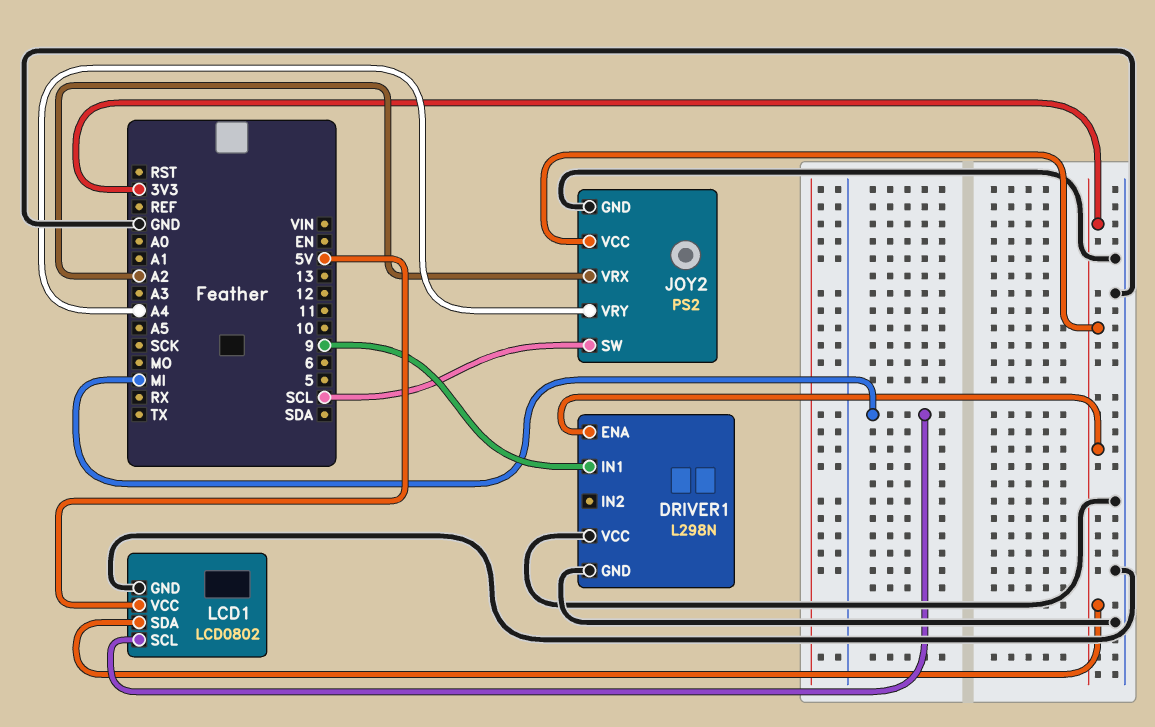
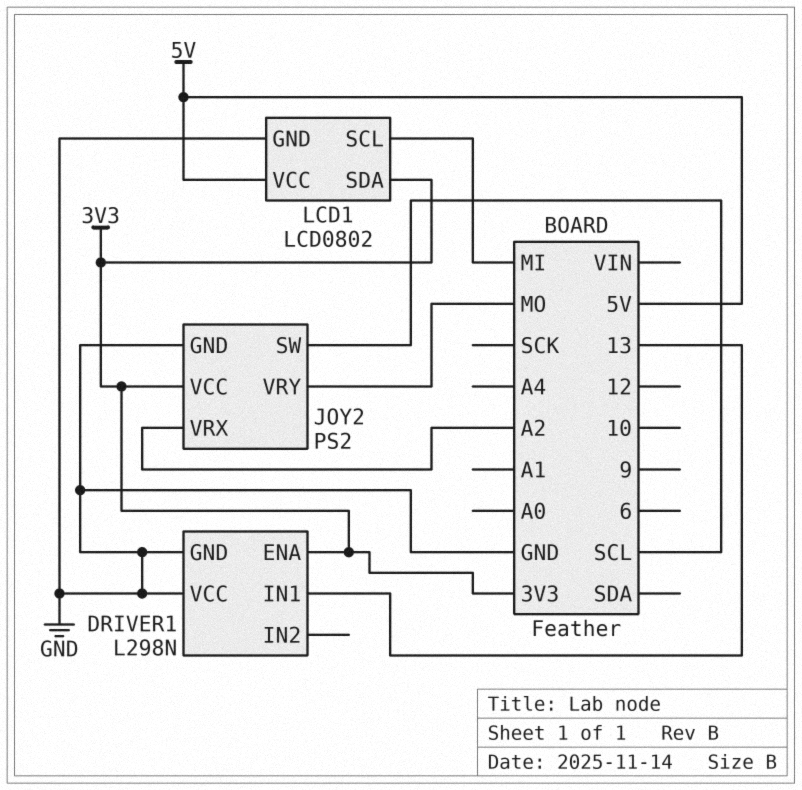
DRIVER1 pin IN1: 9 -> 13
JOY2 pin VRY: A4 -> MO

